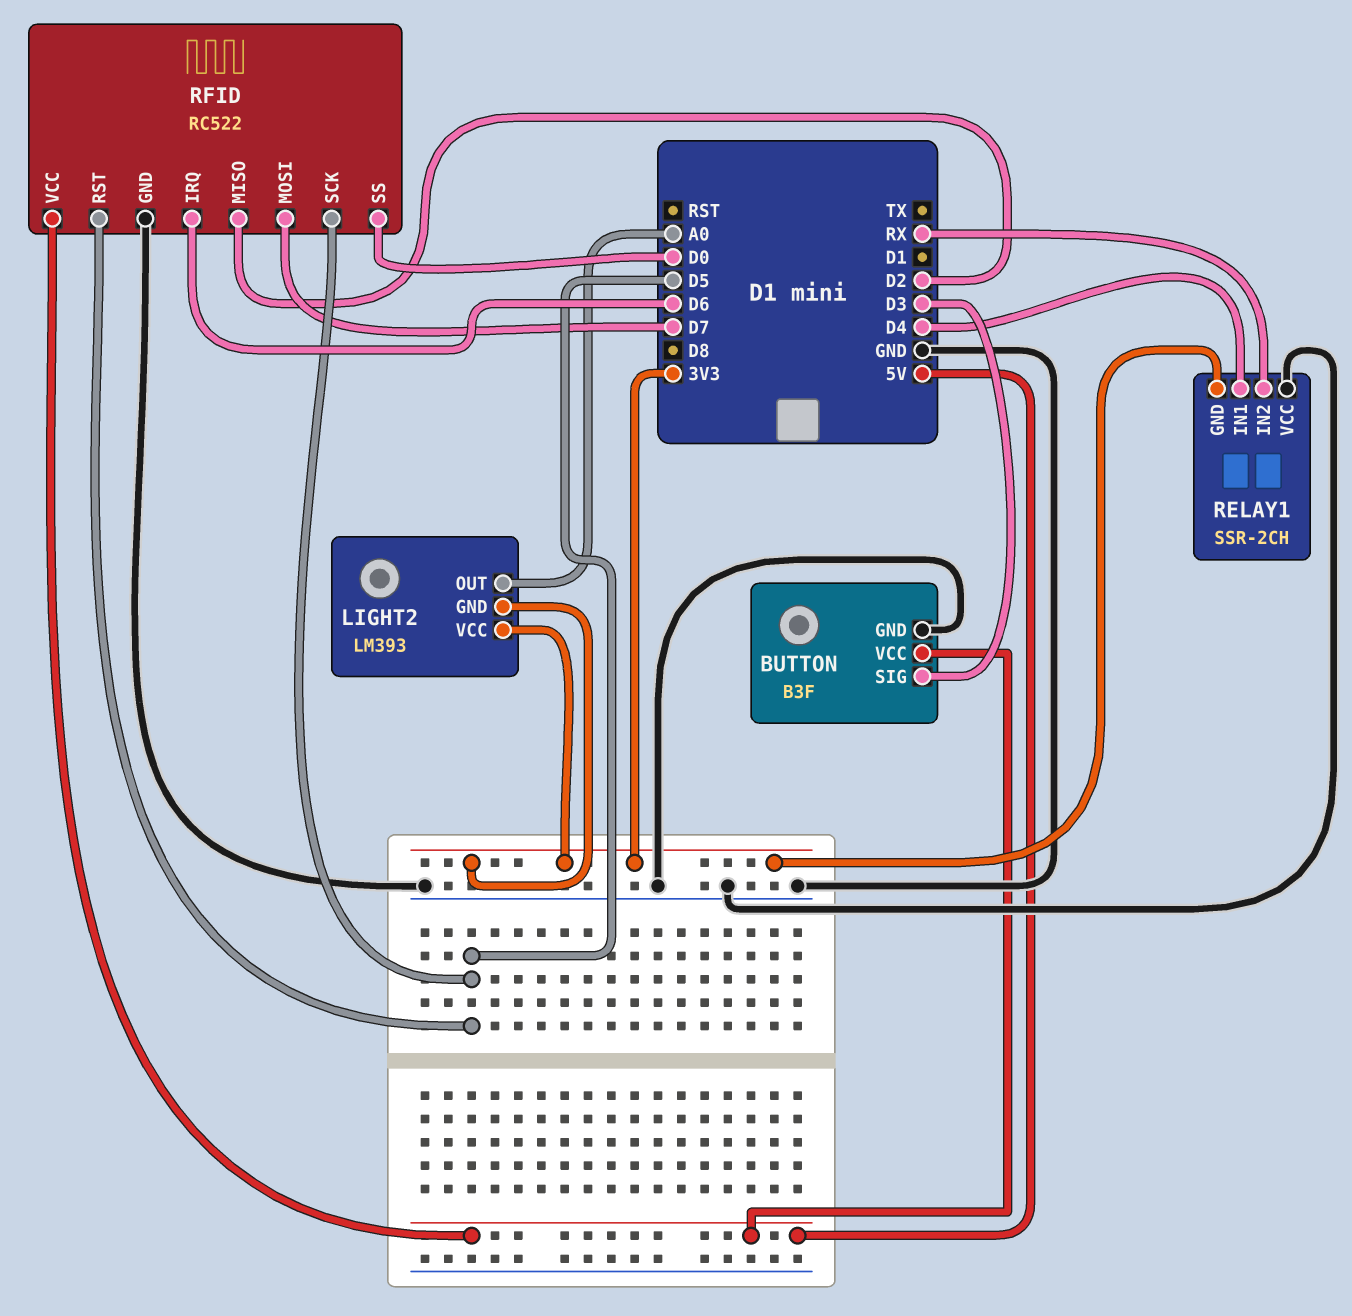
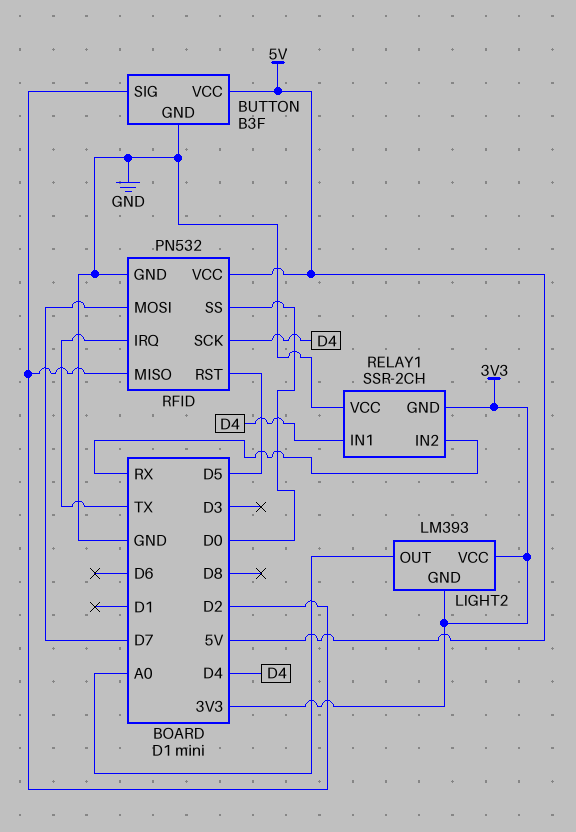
BUTTON pin SIG: D3 -> D2
RFID: RC522 -> PN532
RFID pin IRQ: D6 -> TX
RFID pin SCK: D5 -> D4

